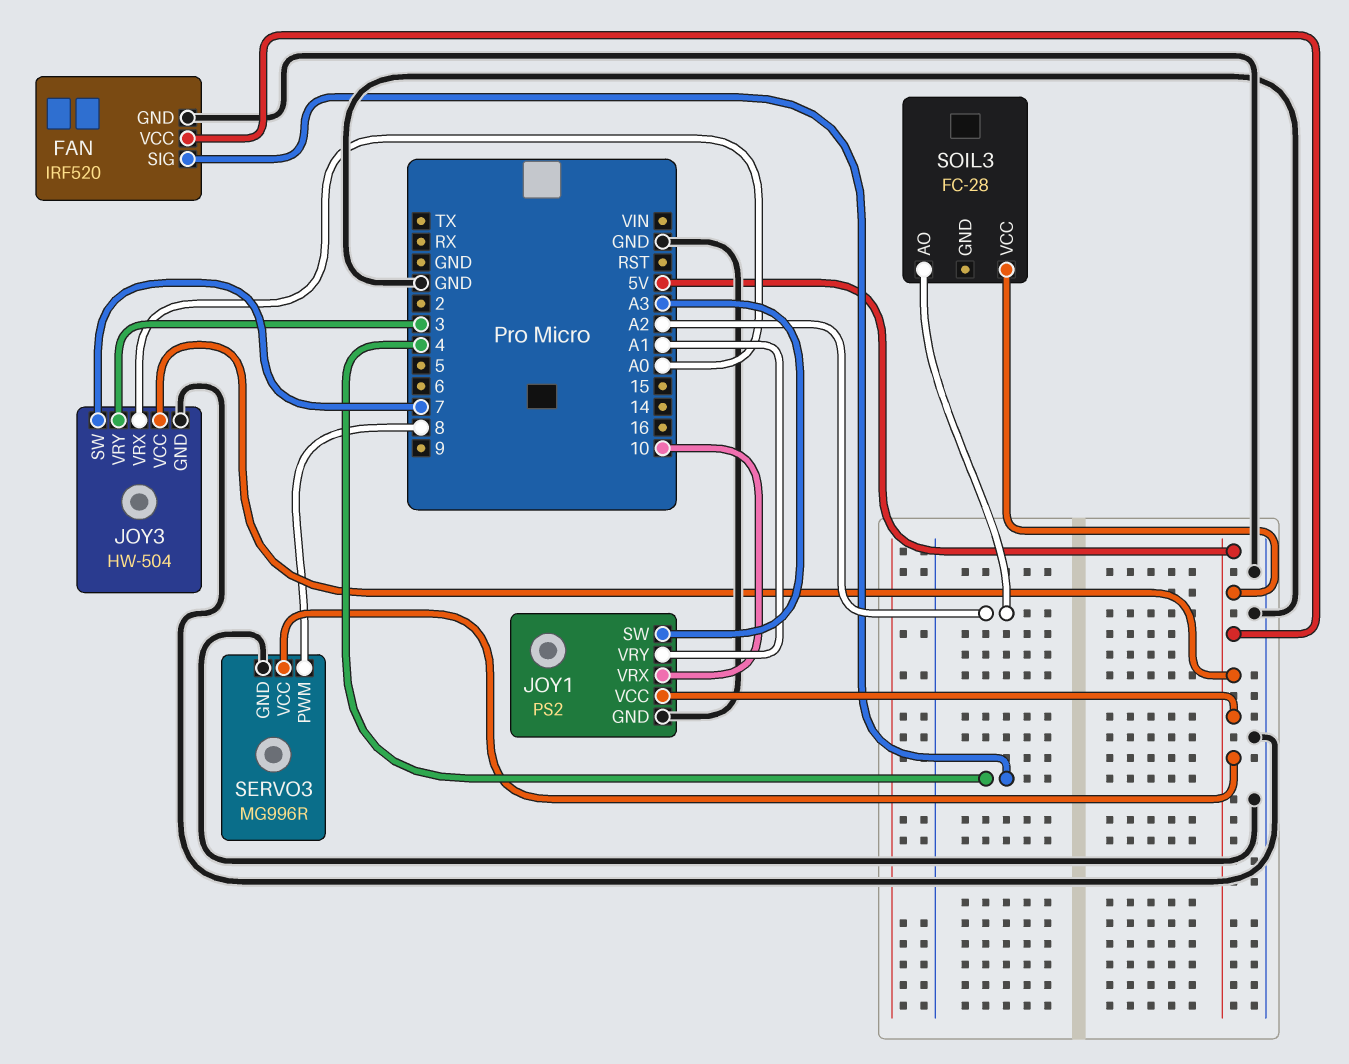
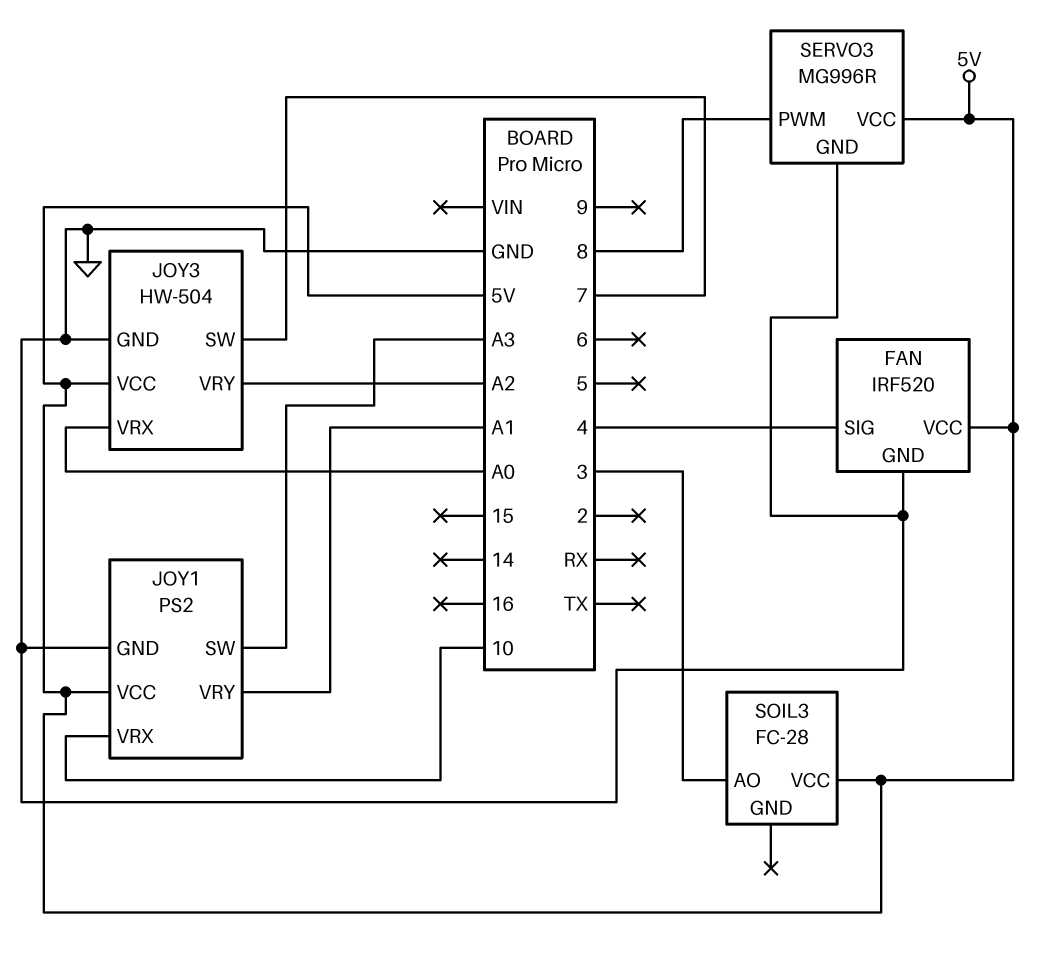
JOY3 pin VRY: 3 -> A2
SOIL3 pin AO: A2 -> 3

